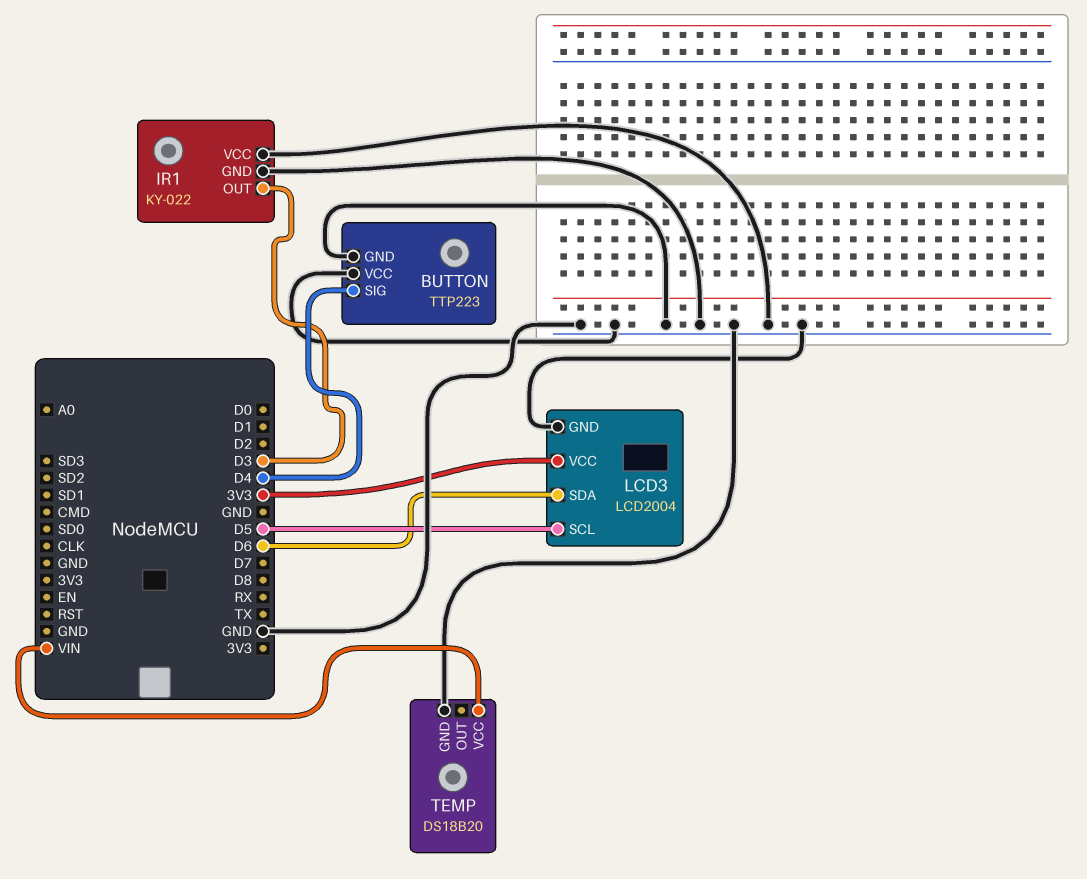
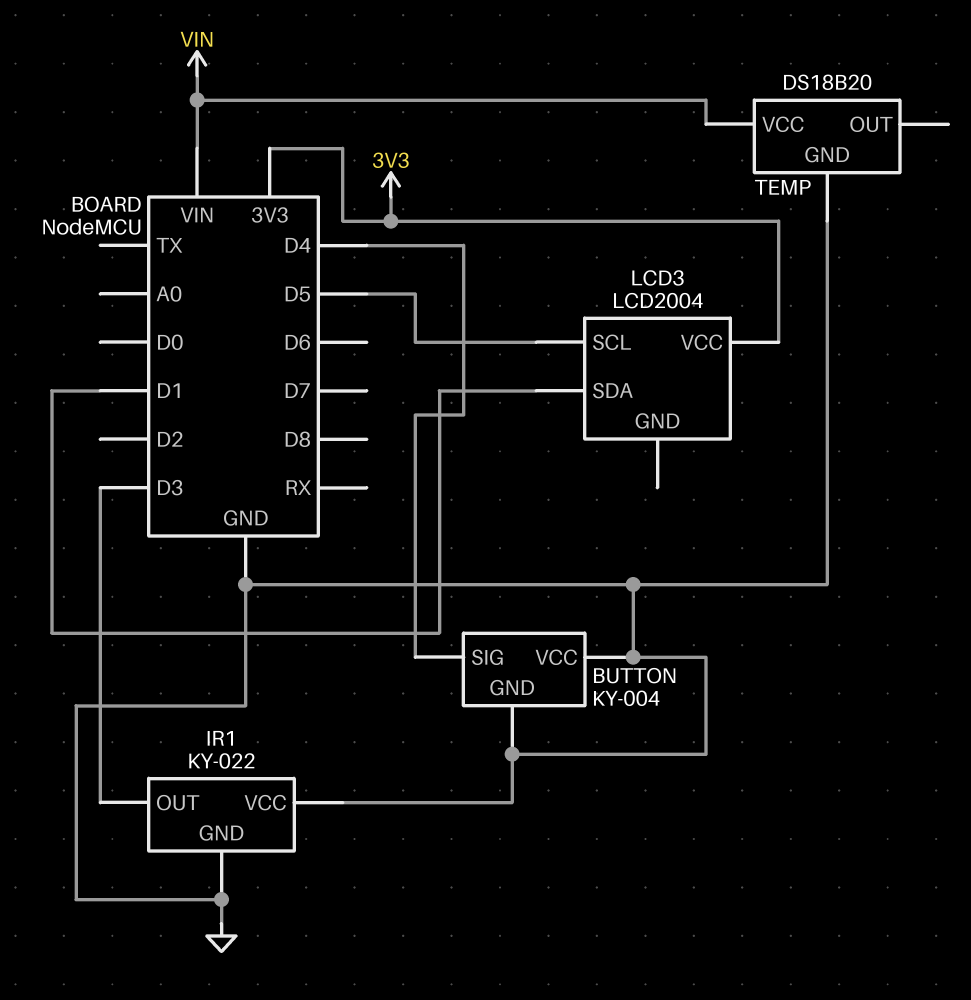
BUTTON: TTP223 -> KY-004
LCD3 pin GND: GND -> none
LCD3 pin SDA: D6 -> D1

